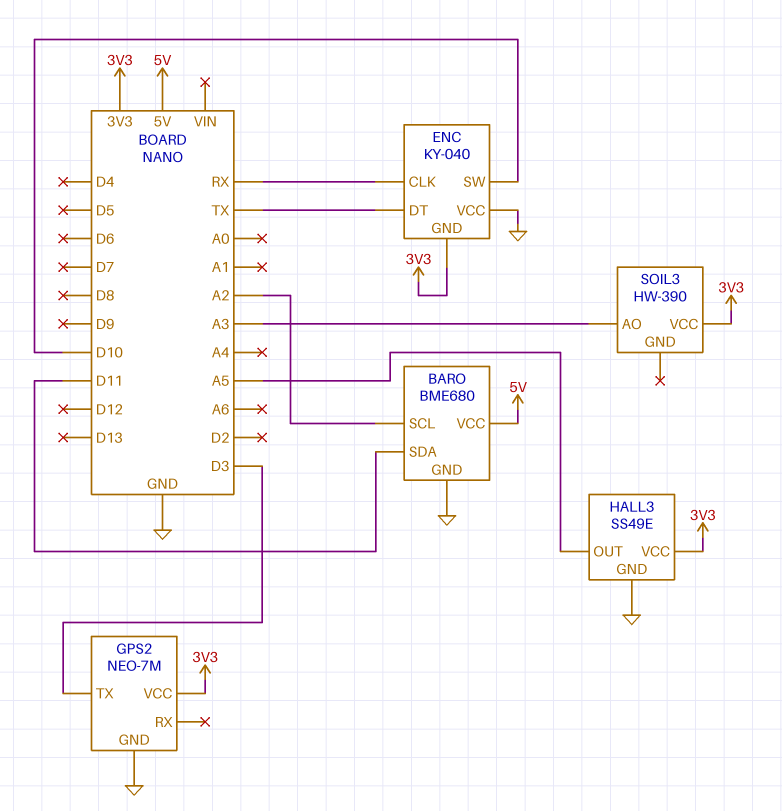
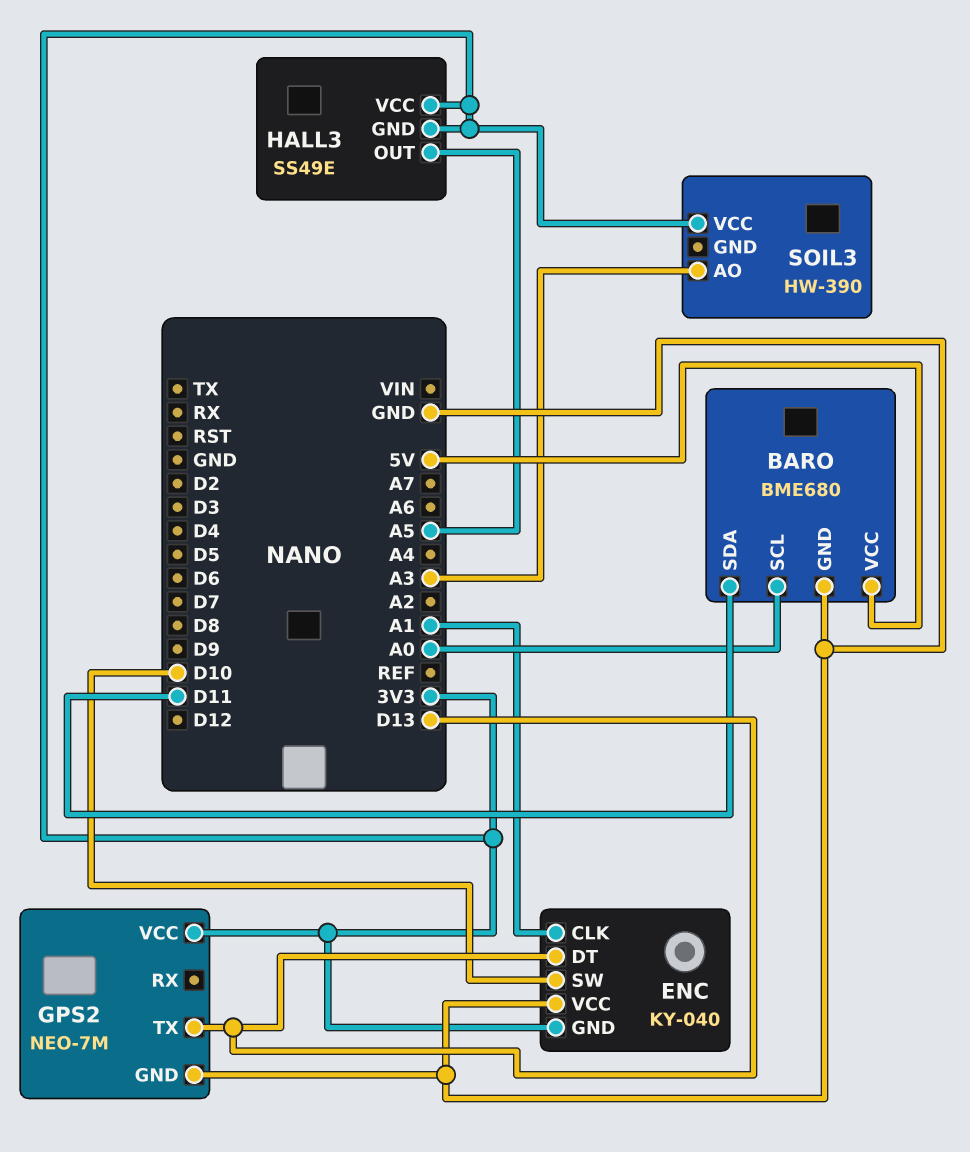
BARO pin SCL: A2 -> A0
ENC pin CLK: RX -> A1
ENC pin DT: TX -> D13
GPS2 pin TX: D3 -> D13
HALL3 pin GND: GND -> 3V3

